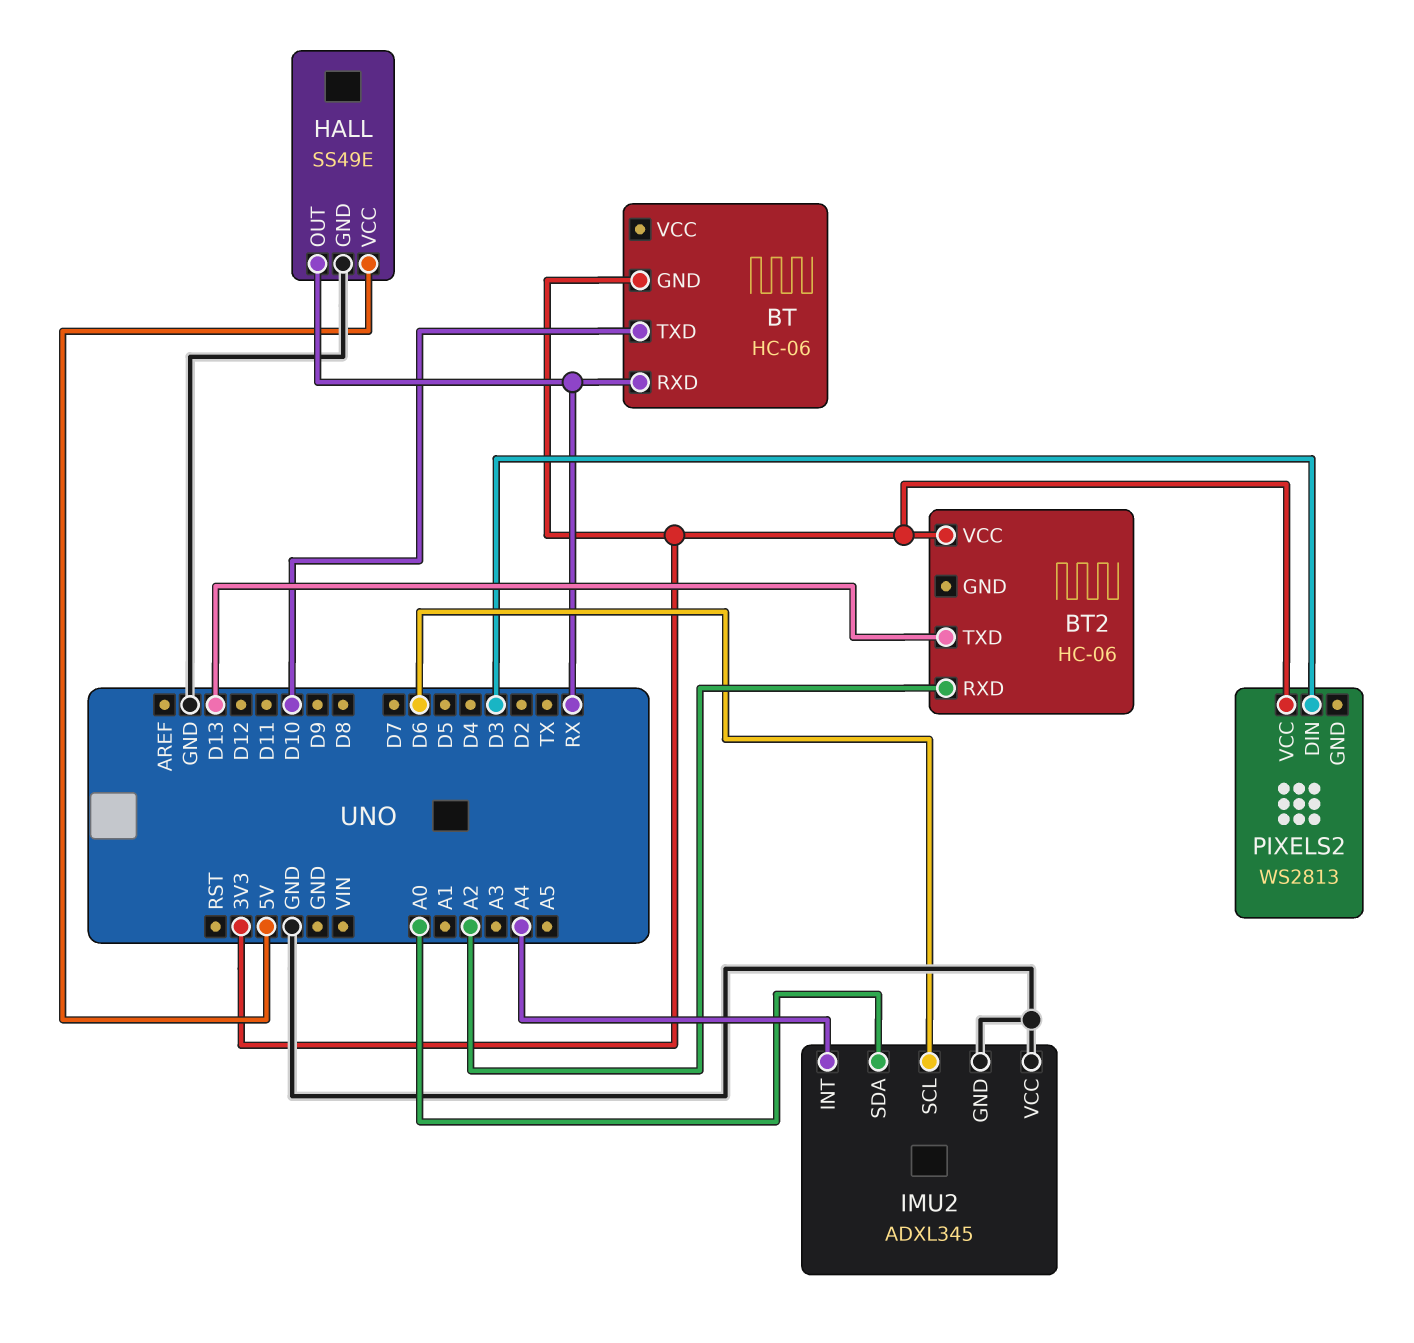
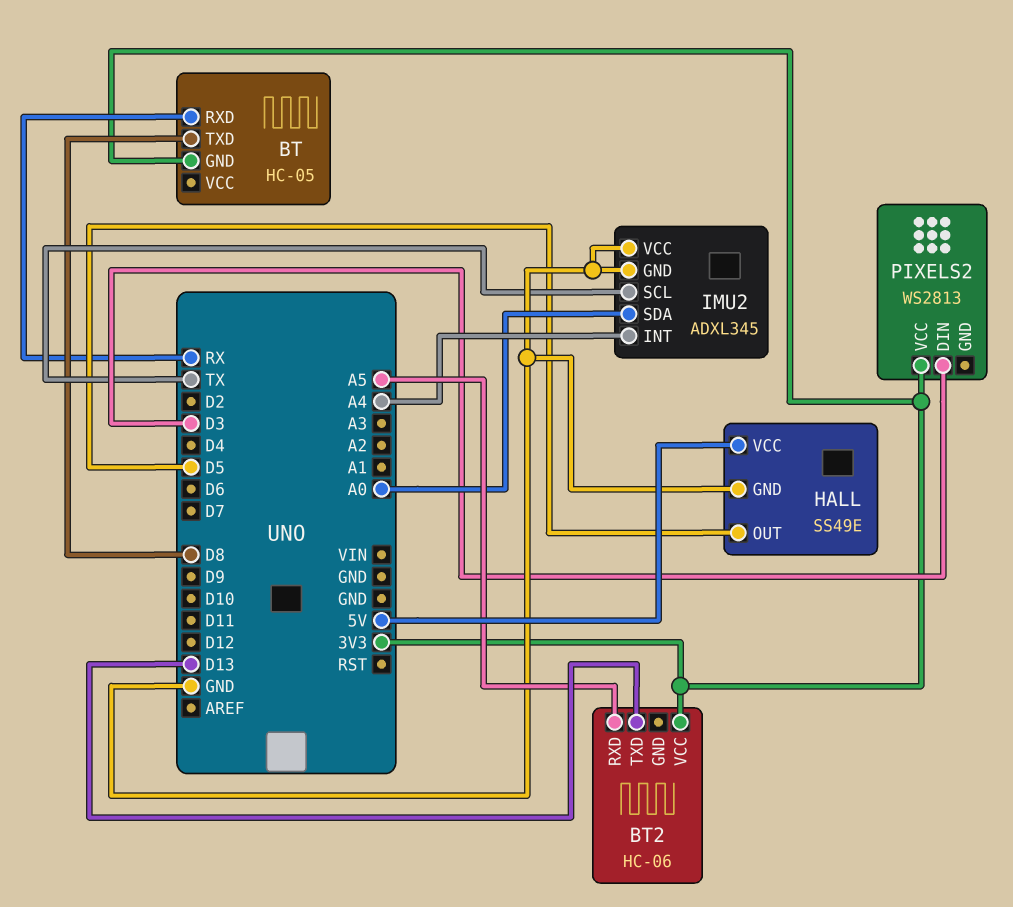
BT: HC-06 -> HC-05
BT pin TXD: D10 -> D8
BT2 pin RXD: A2 -> A5
HALL pin OUT: RX -> D5
IMU2 pin SCL: D6 -> TX

